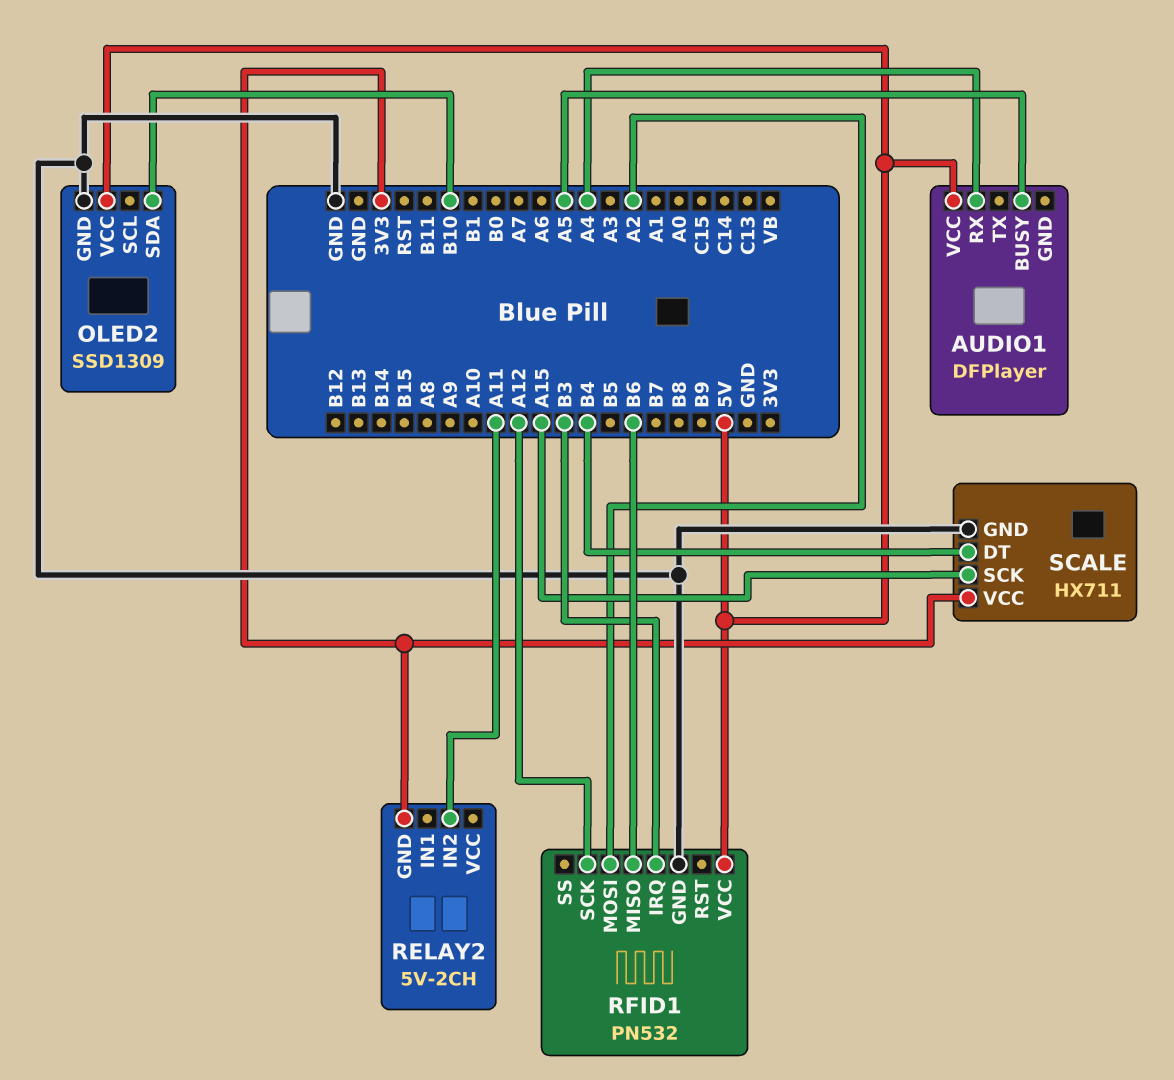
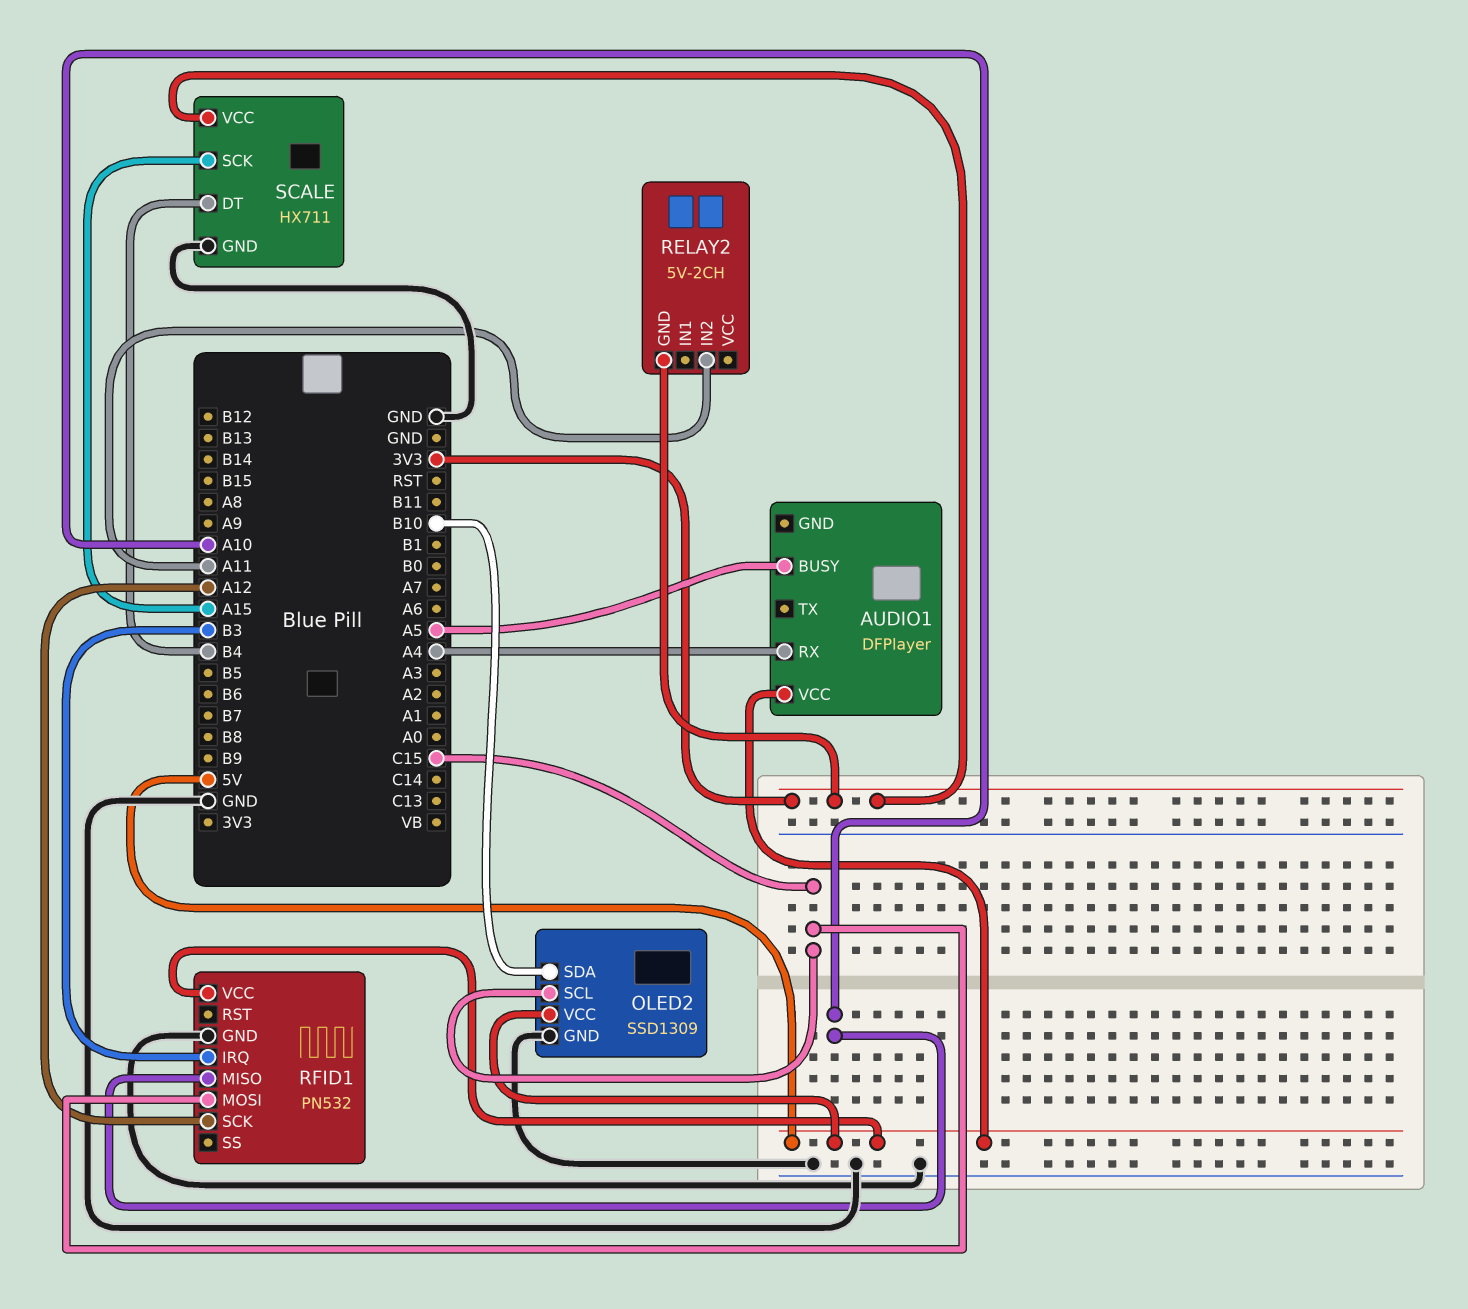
OLED2 pin SCL: none -> C15
RFID1 pin MISO: B6 -> A10
RFID1 pin MOSI: A2 -> C15

